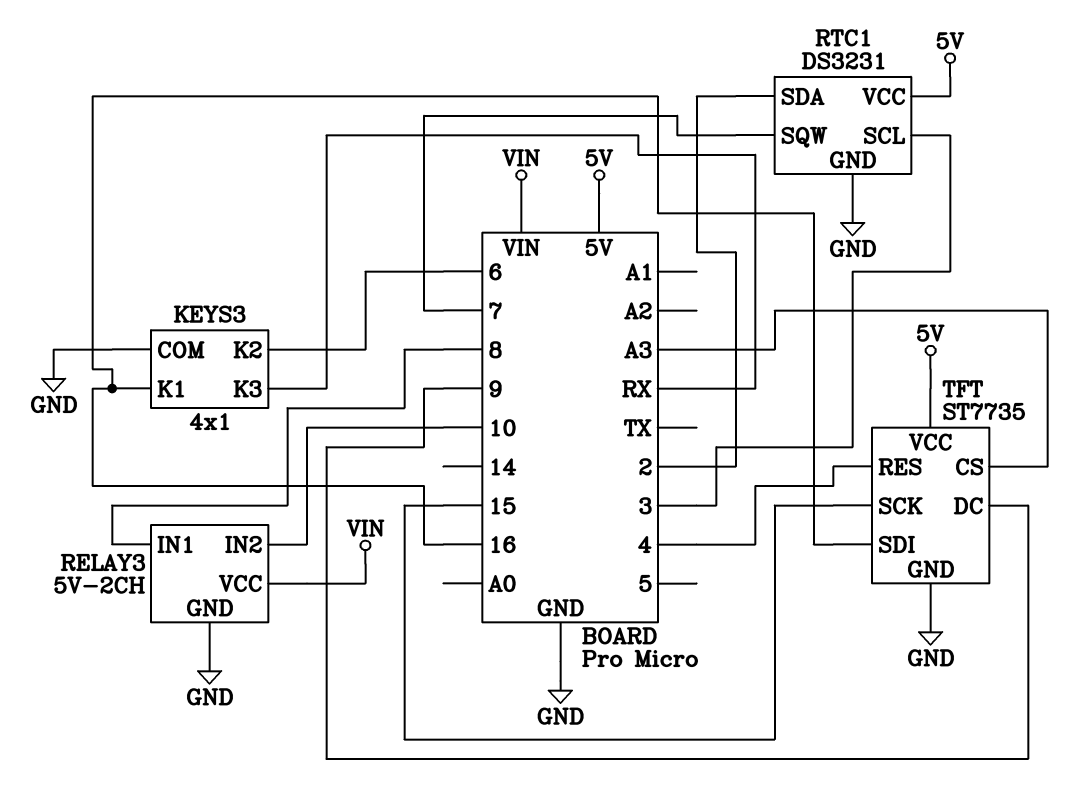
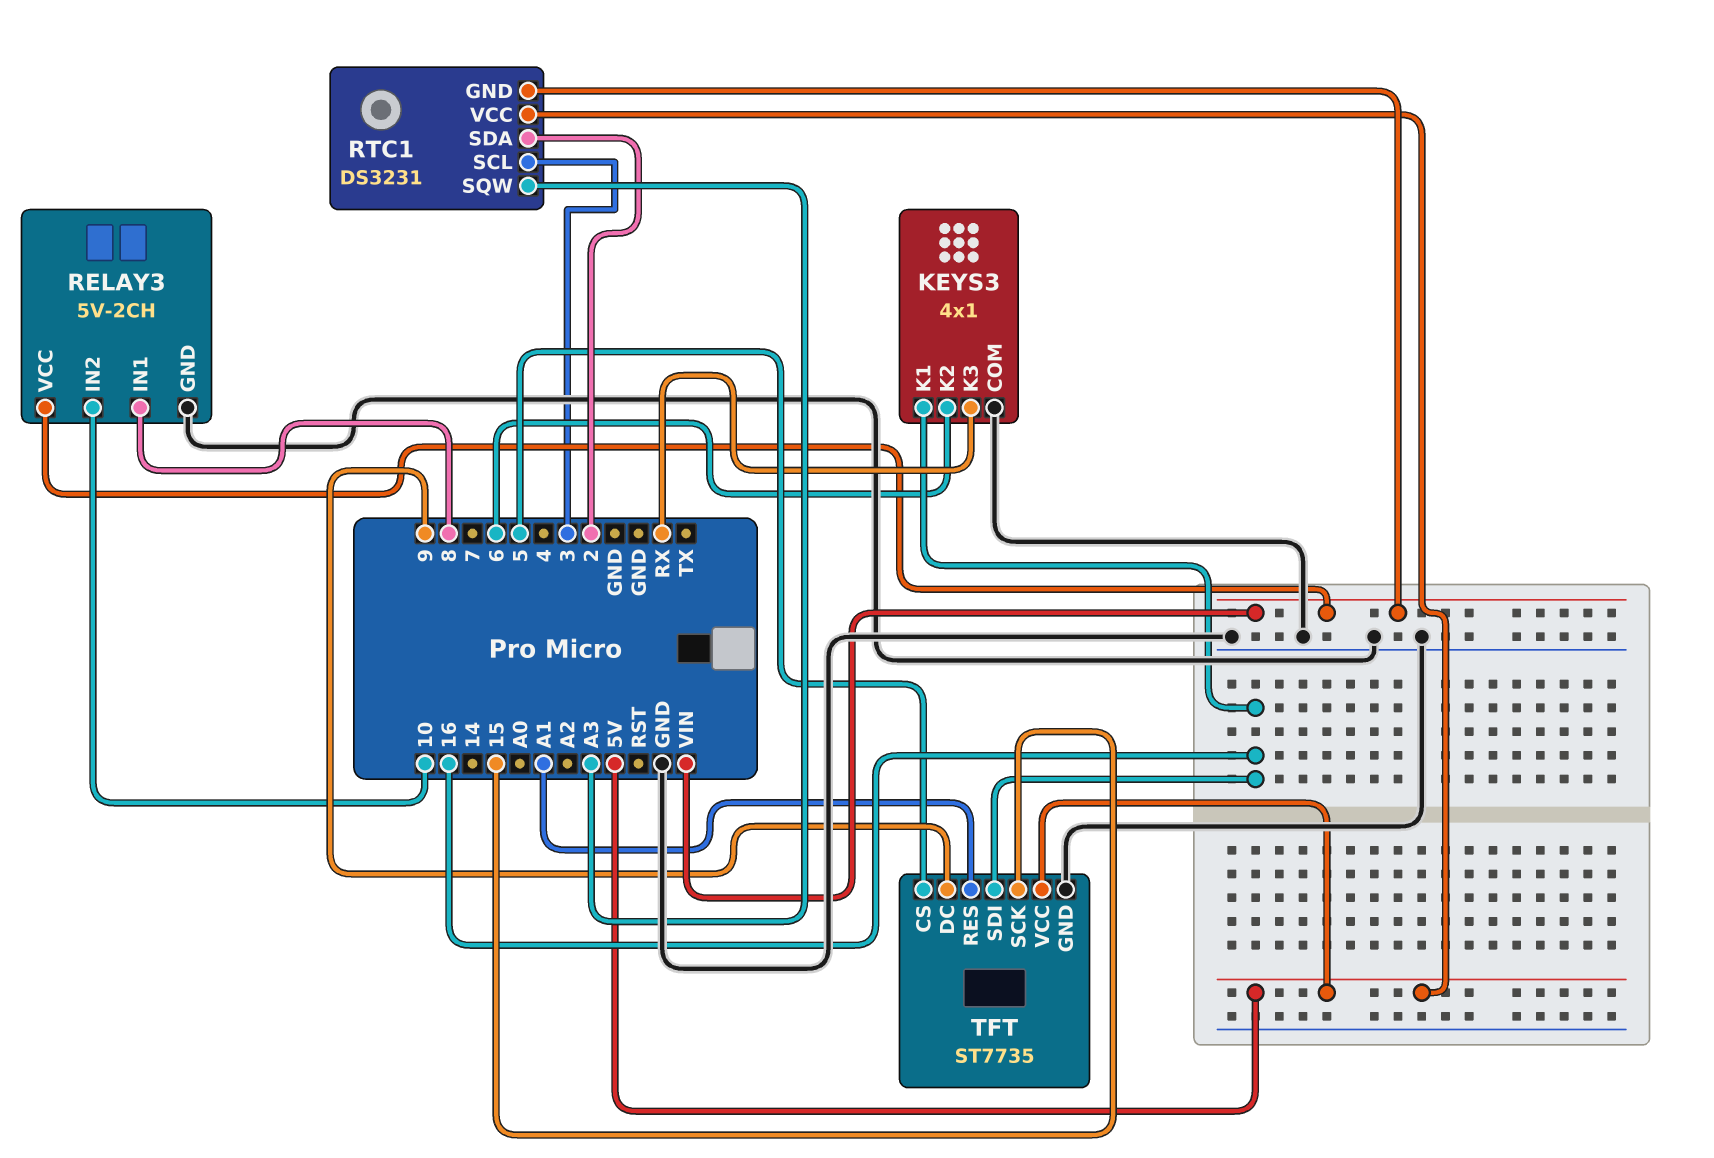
RTC1 pin GND: GND -> VIN
RTC1 pin SQW: 7 -> A3
TFT pin CS: A3 -> 5
TFT pin RES: 4 -> A1

